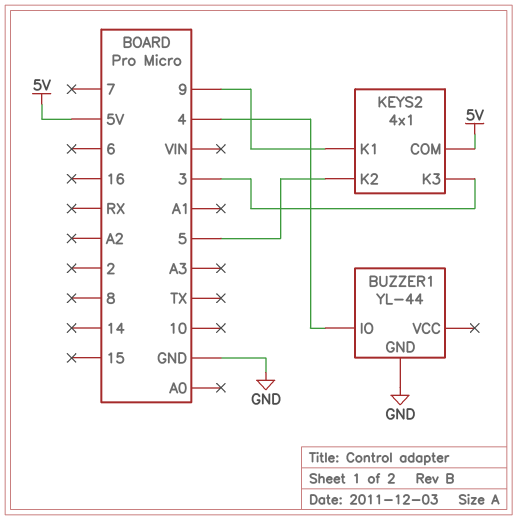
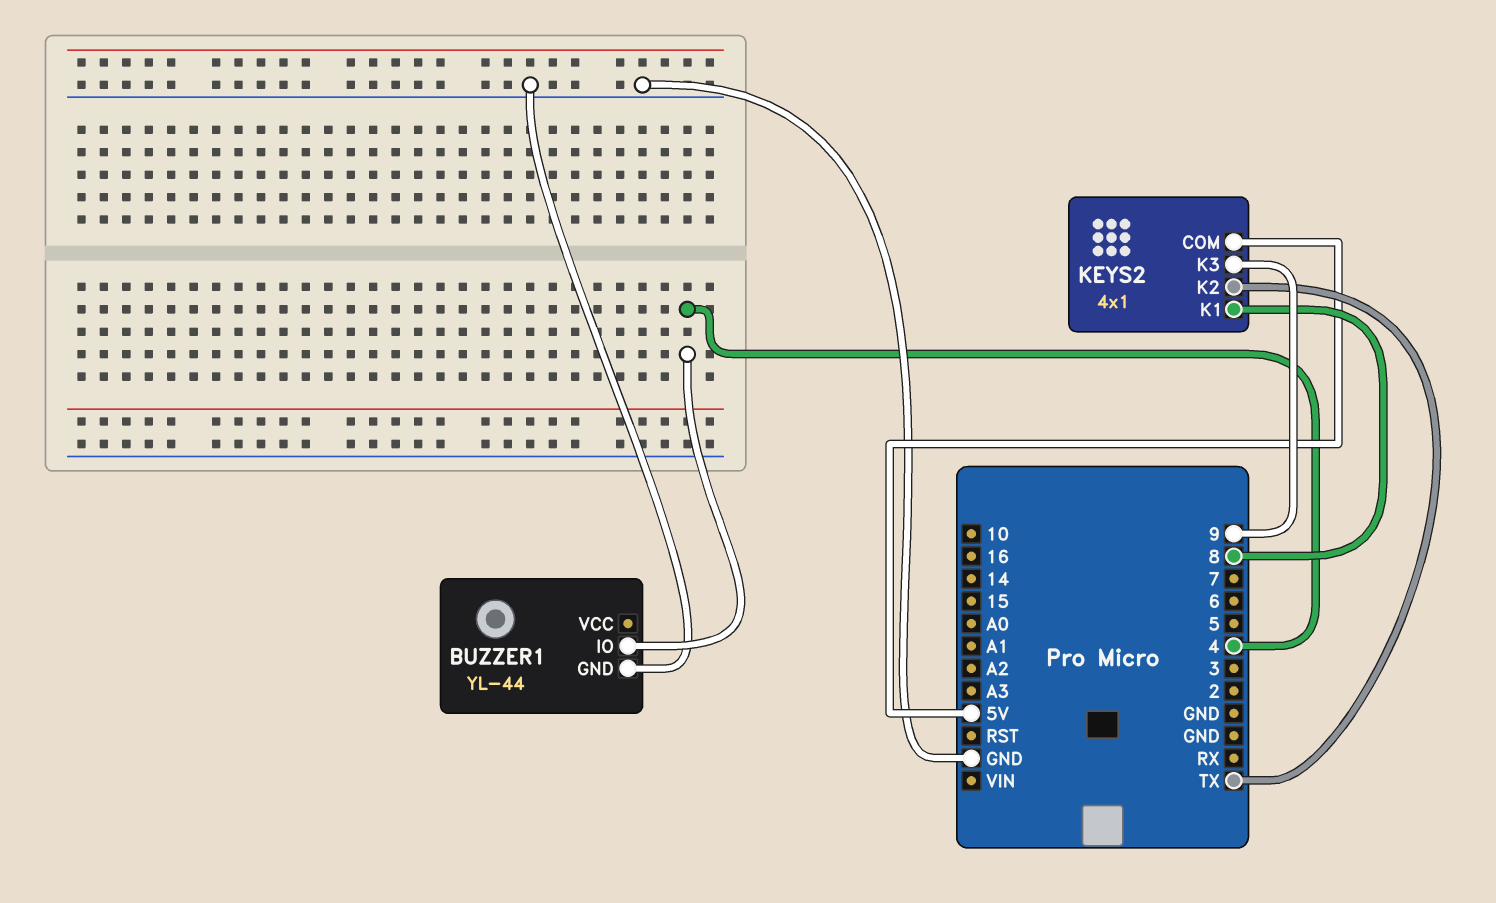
KEYS2 pin K1: 9 -> 8
KEYS2 pin K2: 5 -> TX
KEYS2 pin K3: 3 -> 9

